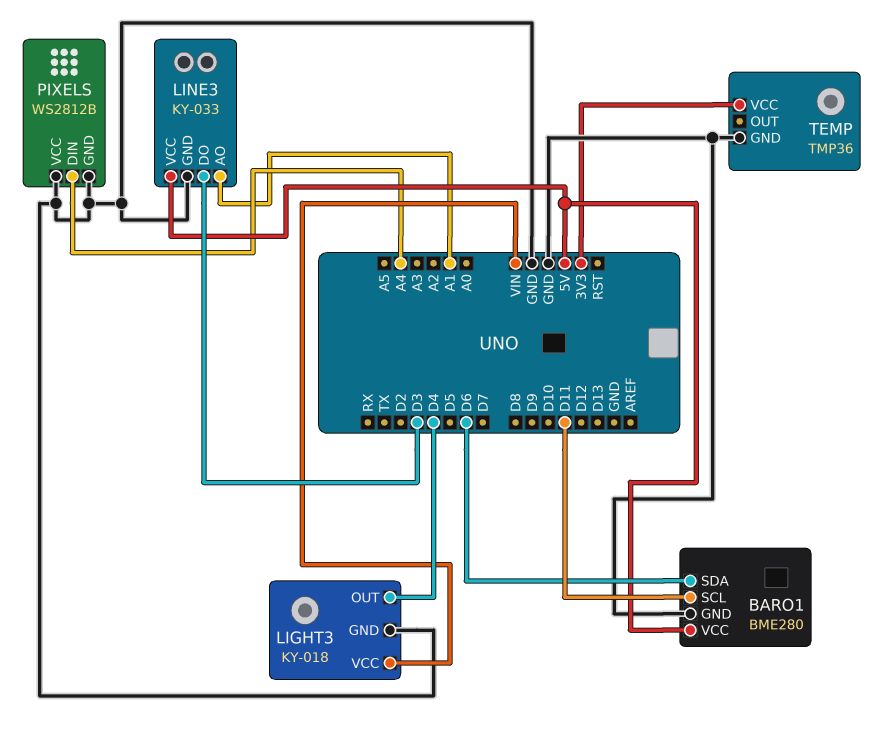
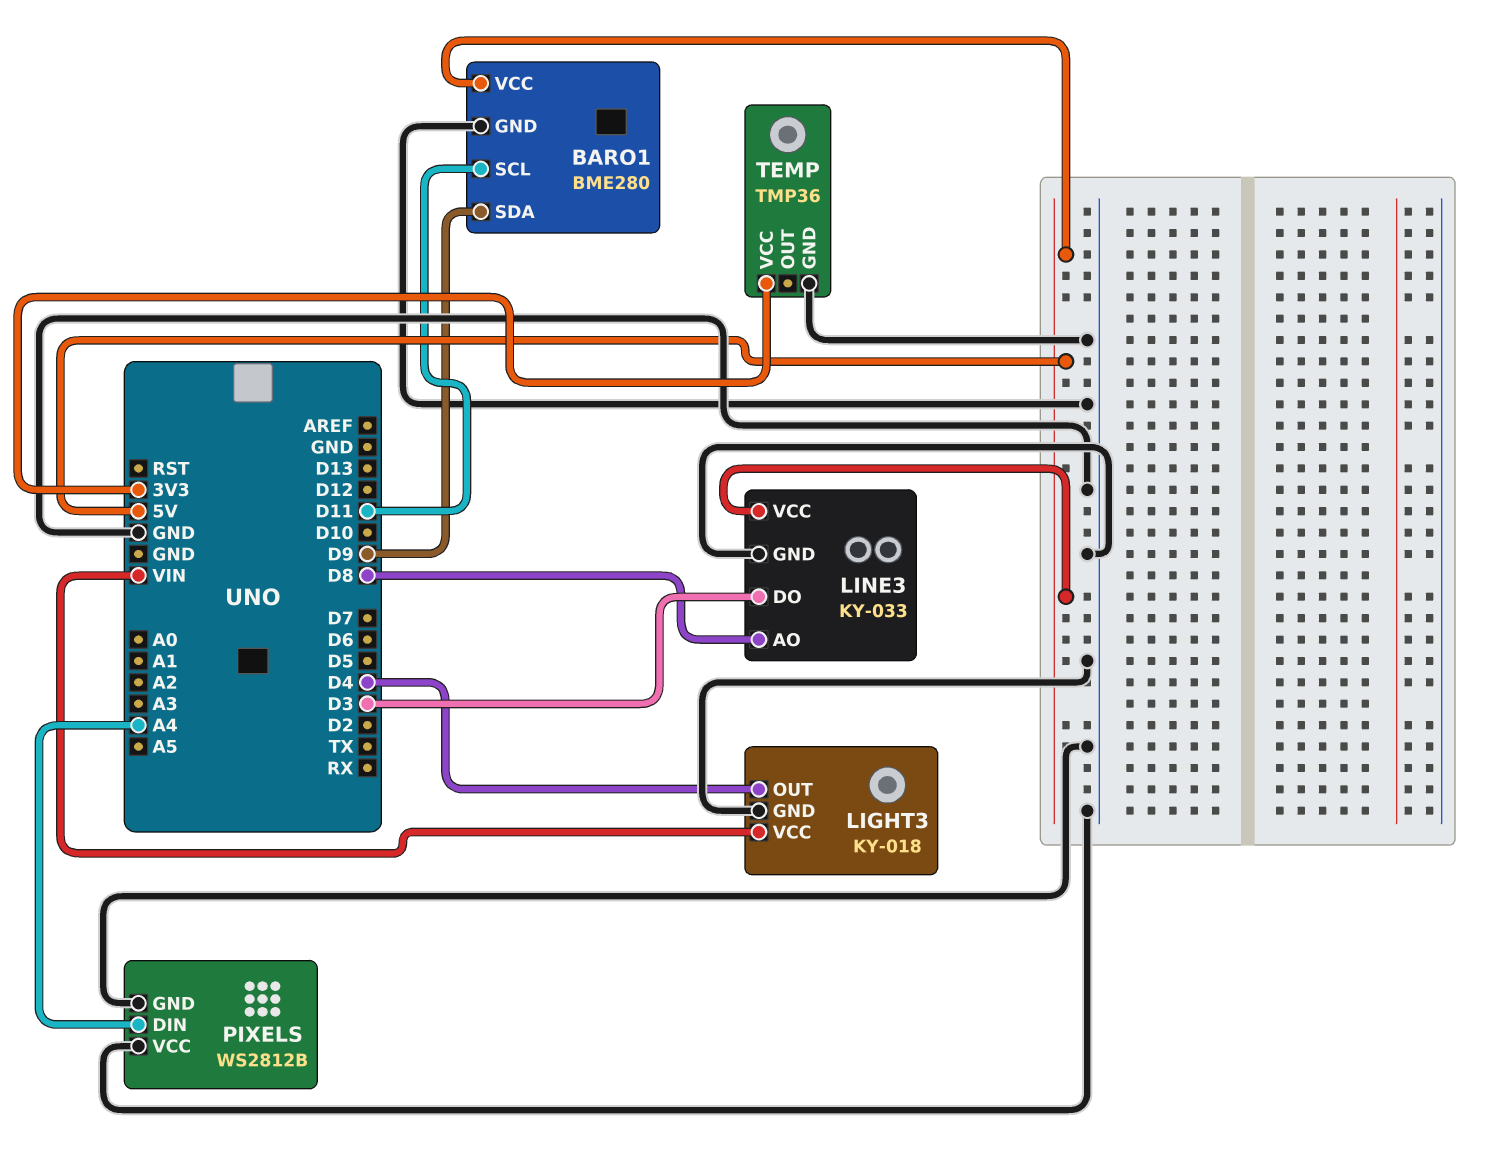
BARO1 pin SDA: D6 -> D9
LINE3 pin AO: A1 -> D8

